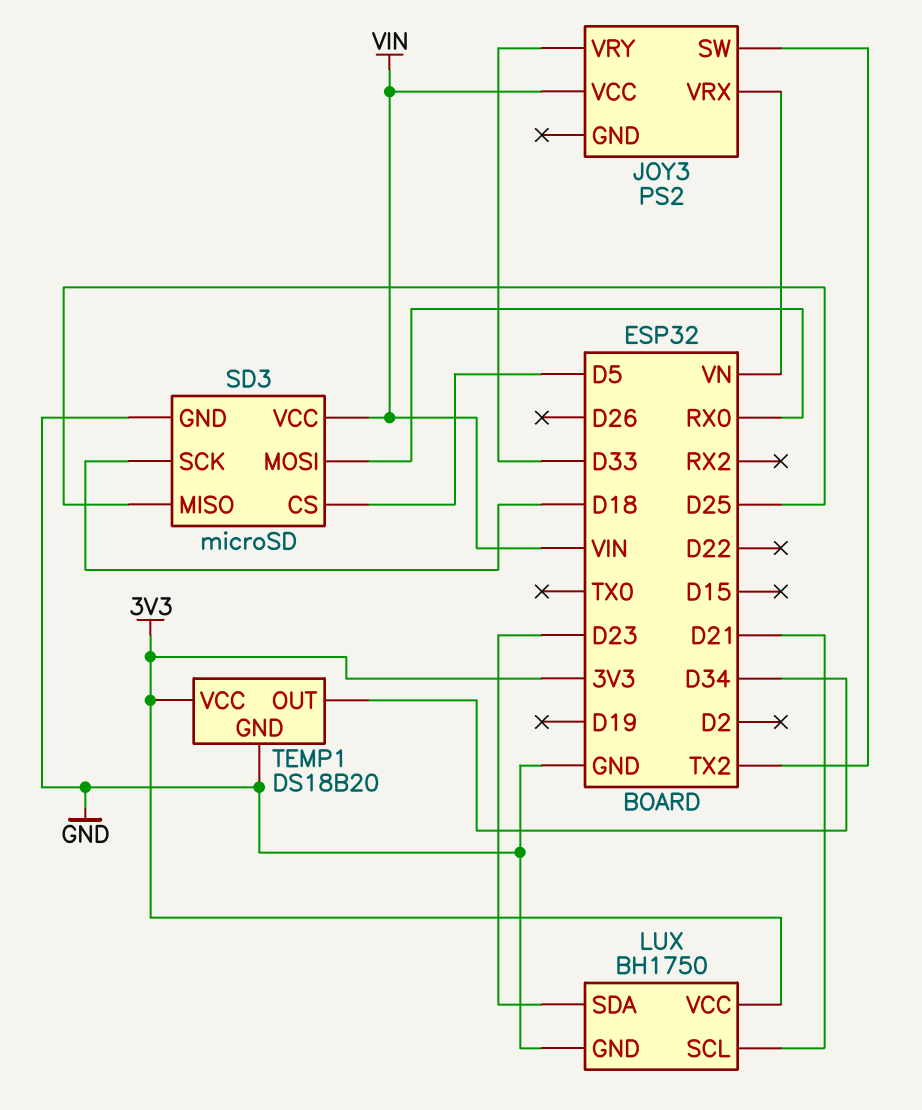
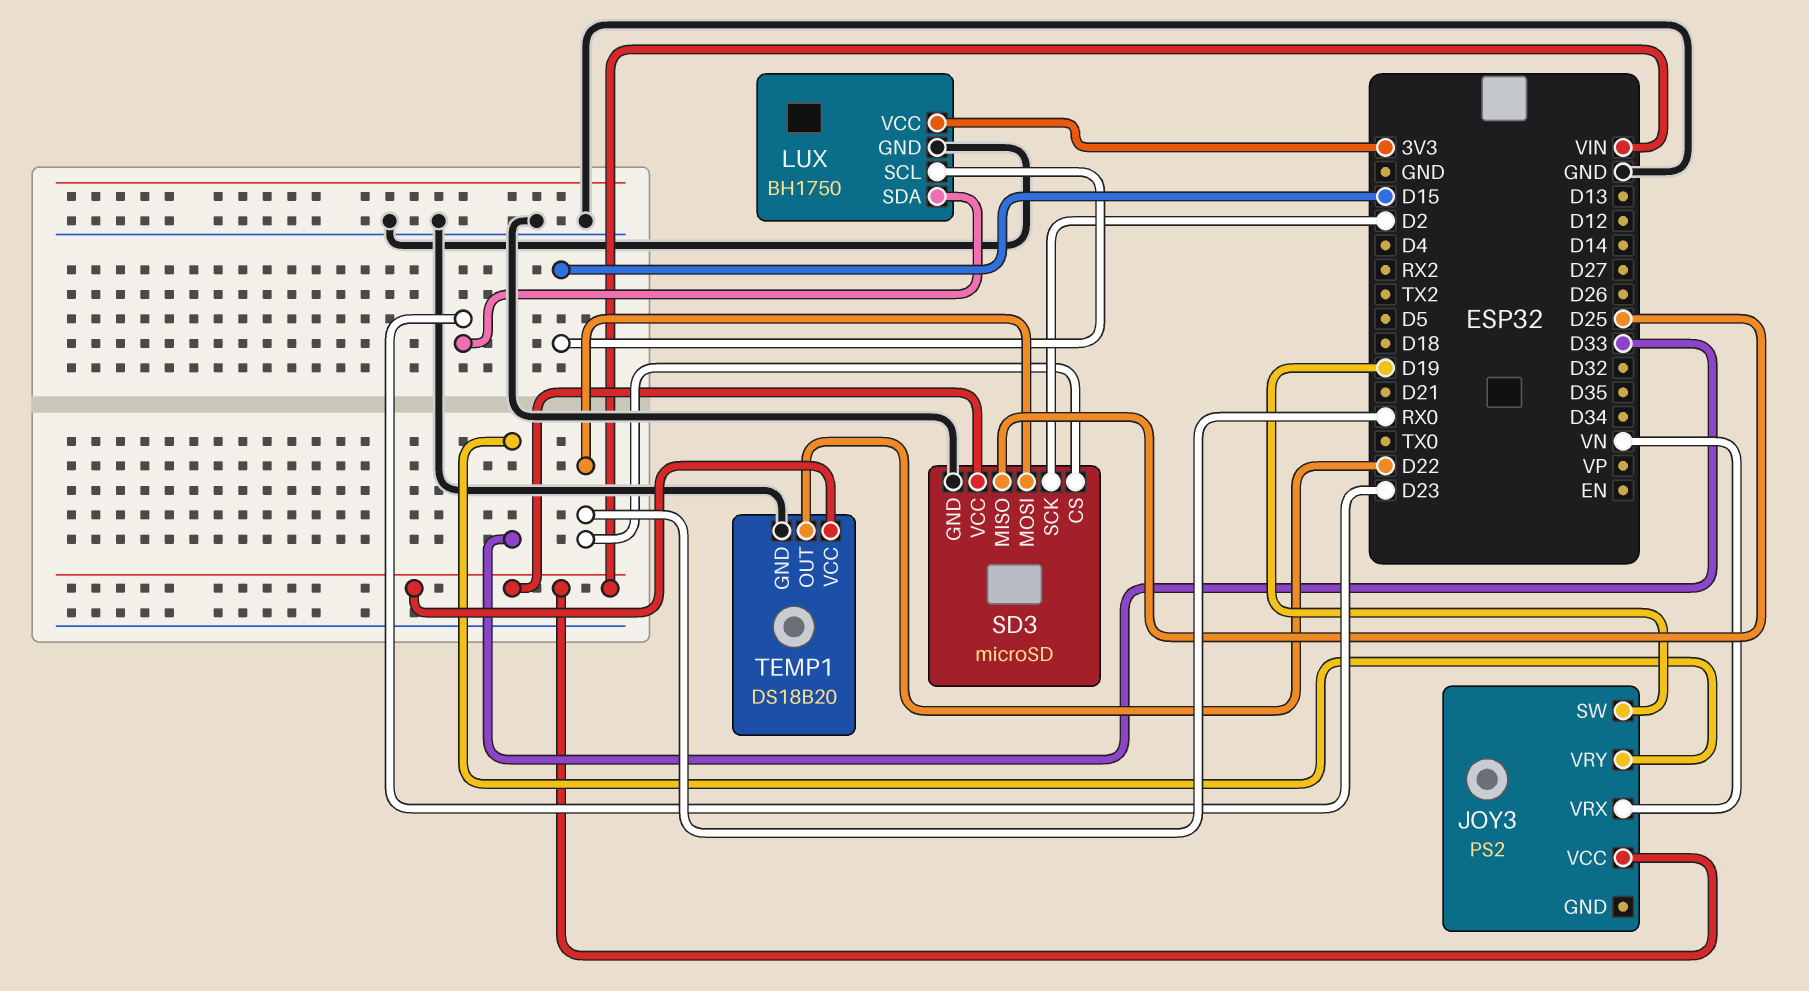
JOY3 pin SW: TX2 -> D19
LUX pin SCL: D21 -> D15
SD3 pin CS: D5 -> RX0
SD3 pin SCK: D18 -> D2
TEMP1 pin OUT: D34 -> D22
TEMP1 pin VCC: 3V3 -> VIN

